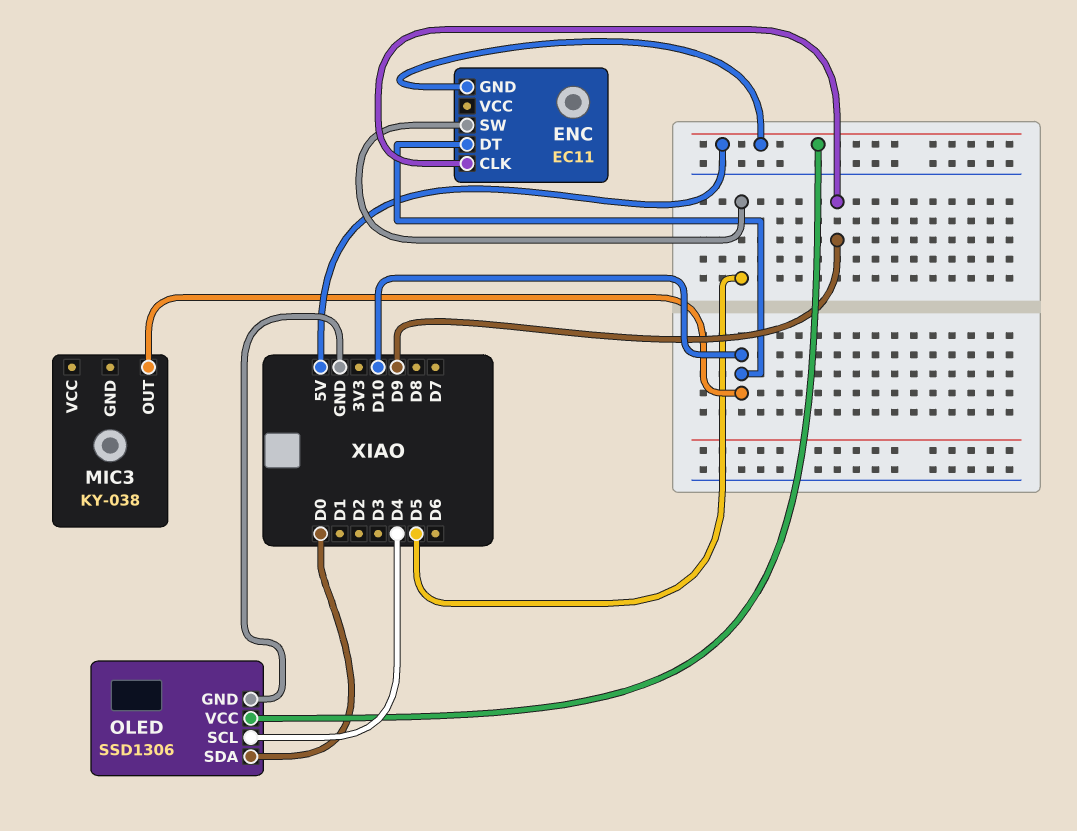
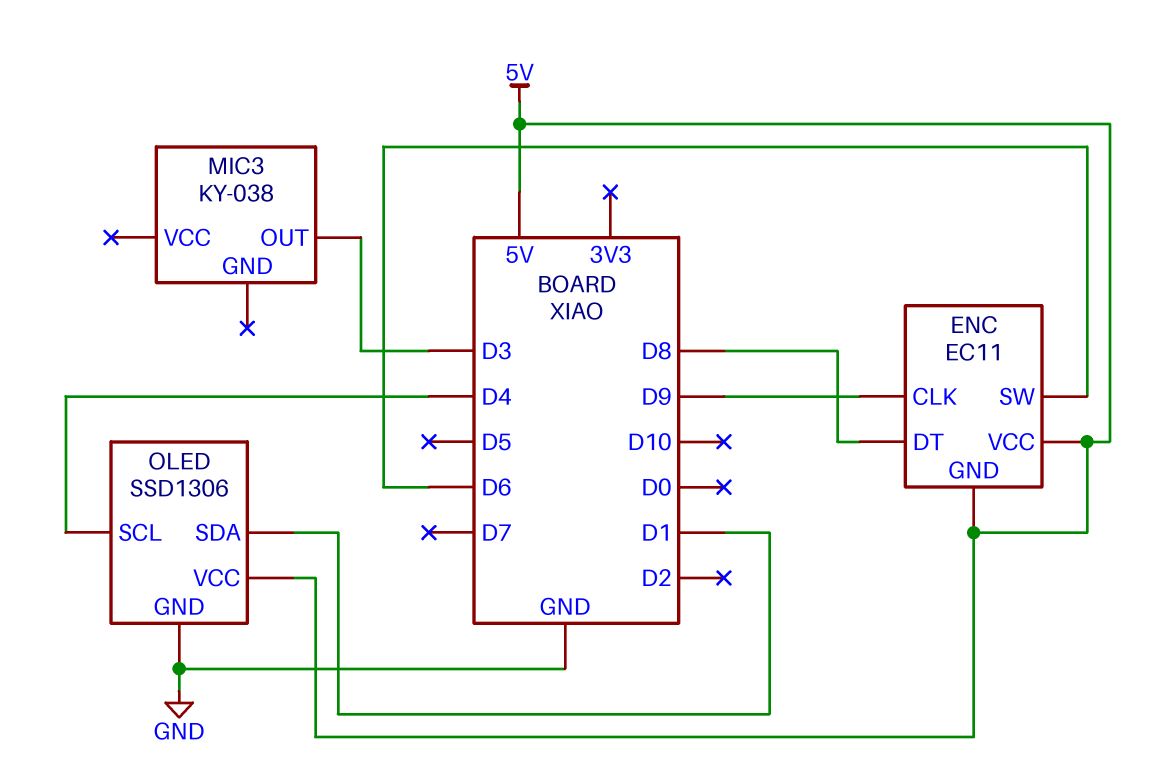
ENC pin DT: D10 -> D8
ENC pin SW: D5 -> D6
ENC pin VCC: none -> 5V
MIC3 pin OUT: D10 -> D3
OLED pin SDA: D0 -> D1

